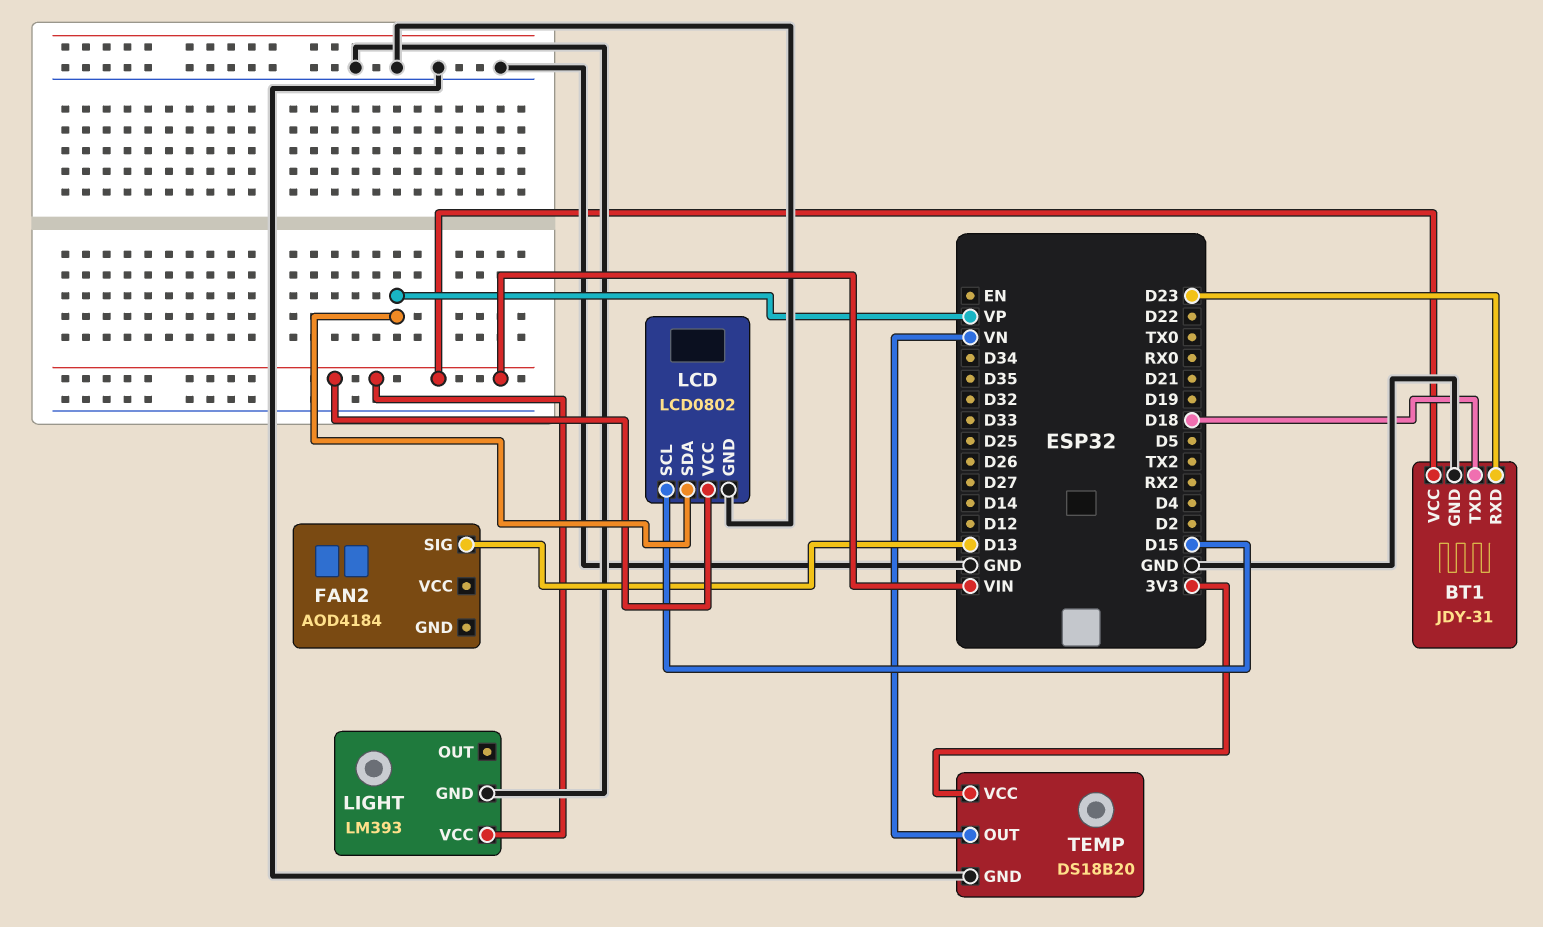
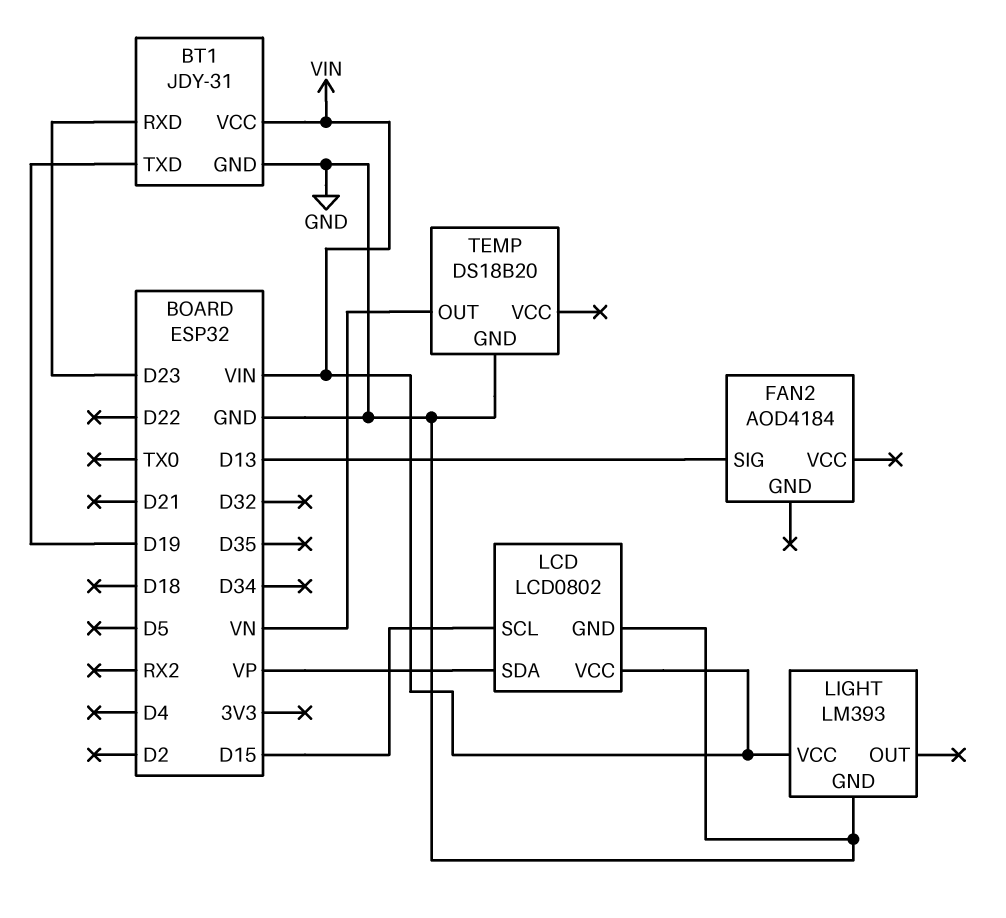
BT1 pin TXD: D18 -> D19
TEMP pin VCC: 3V3 -> none

